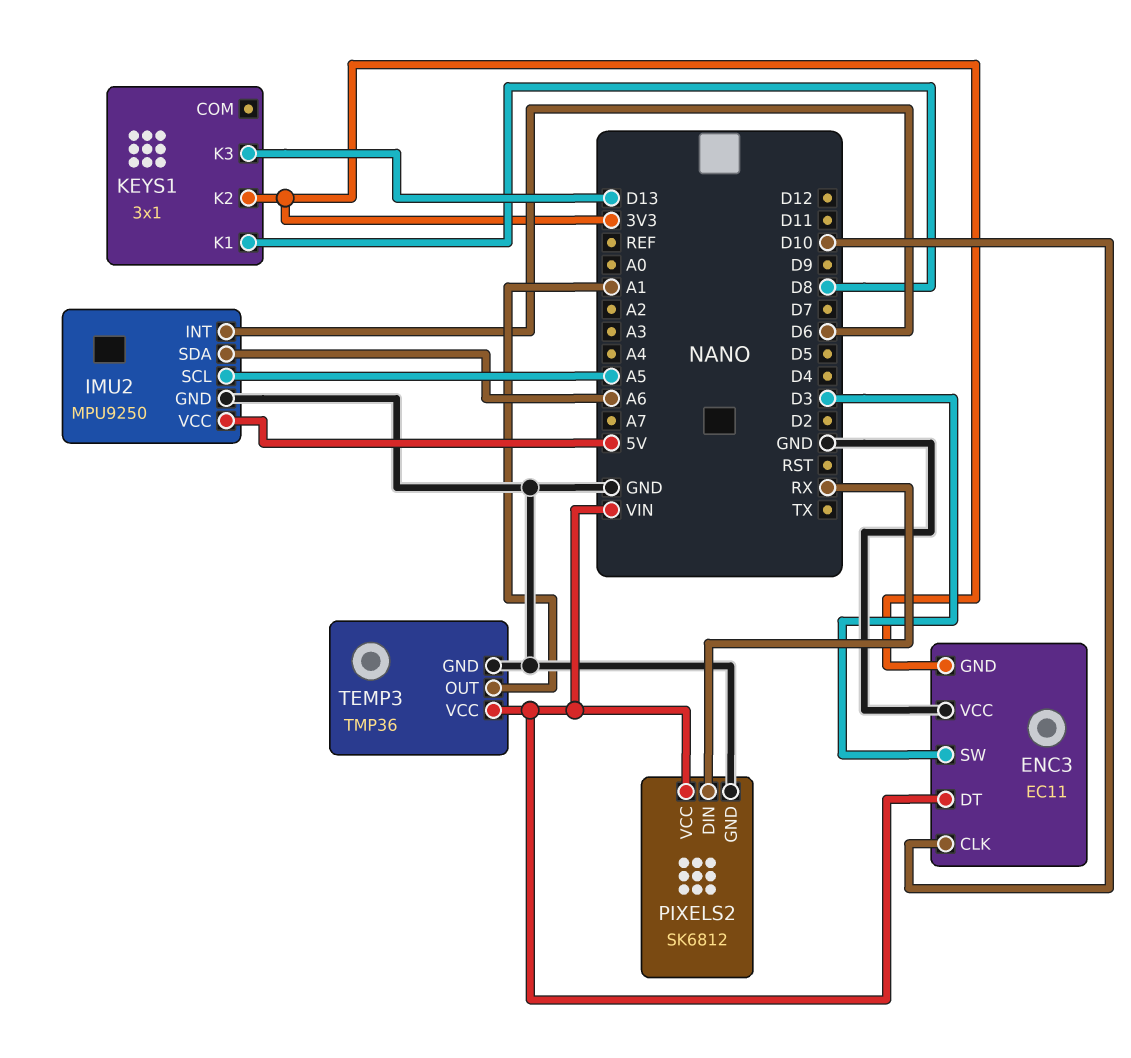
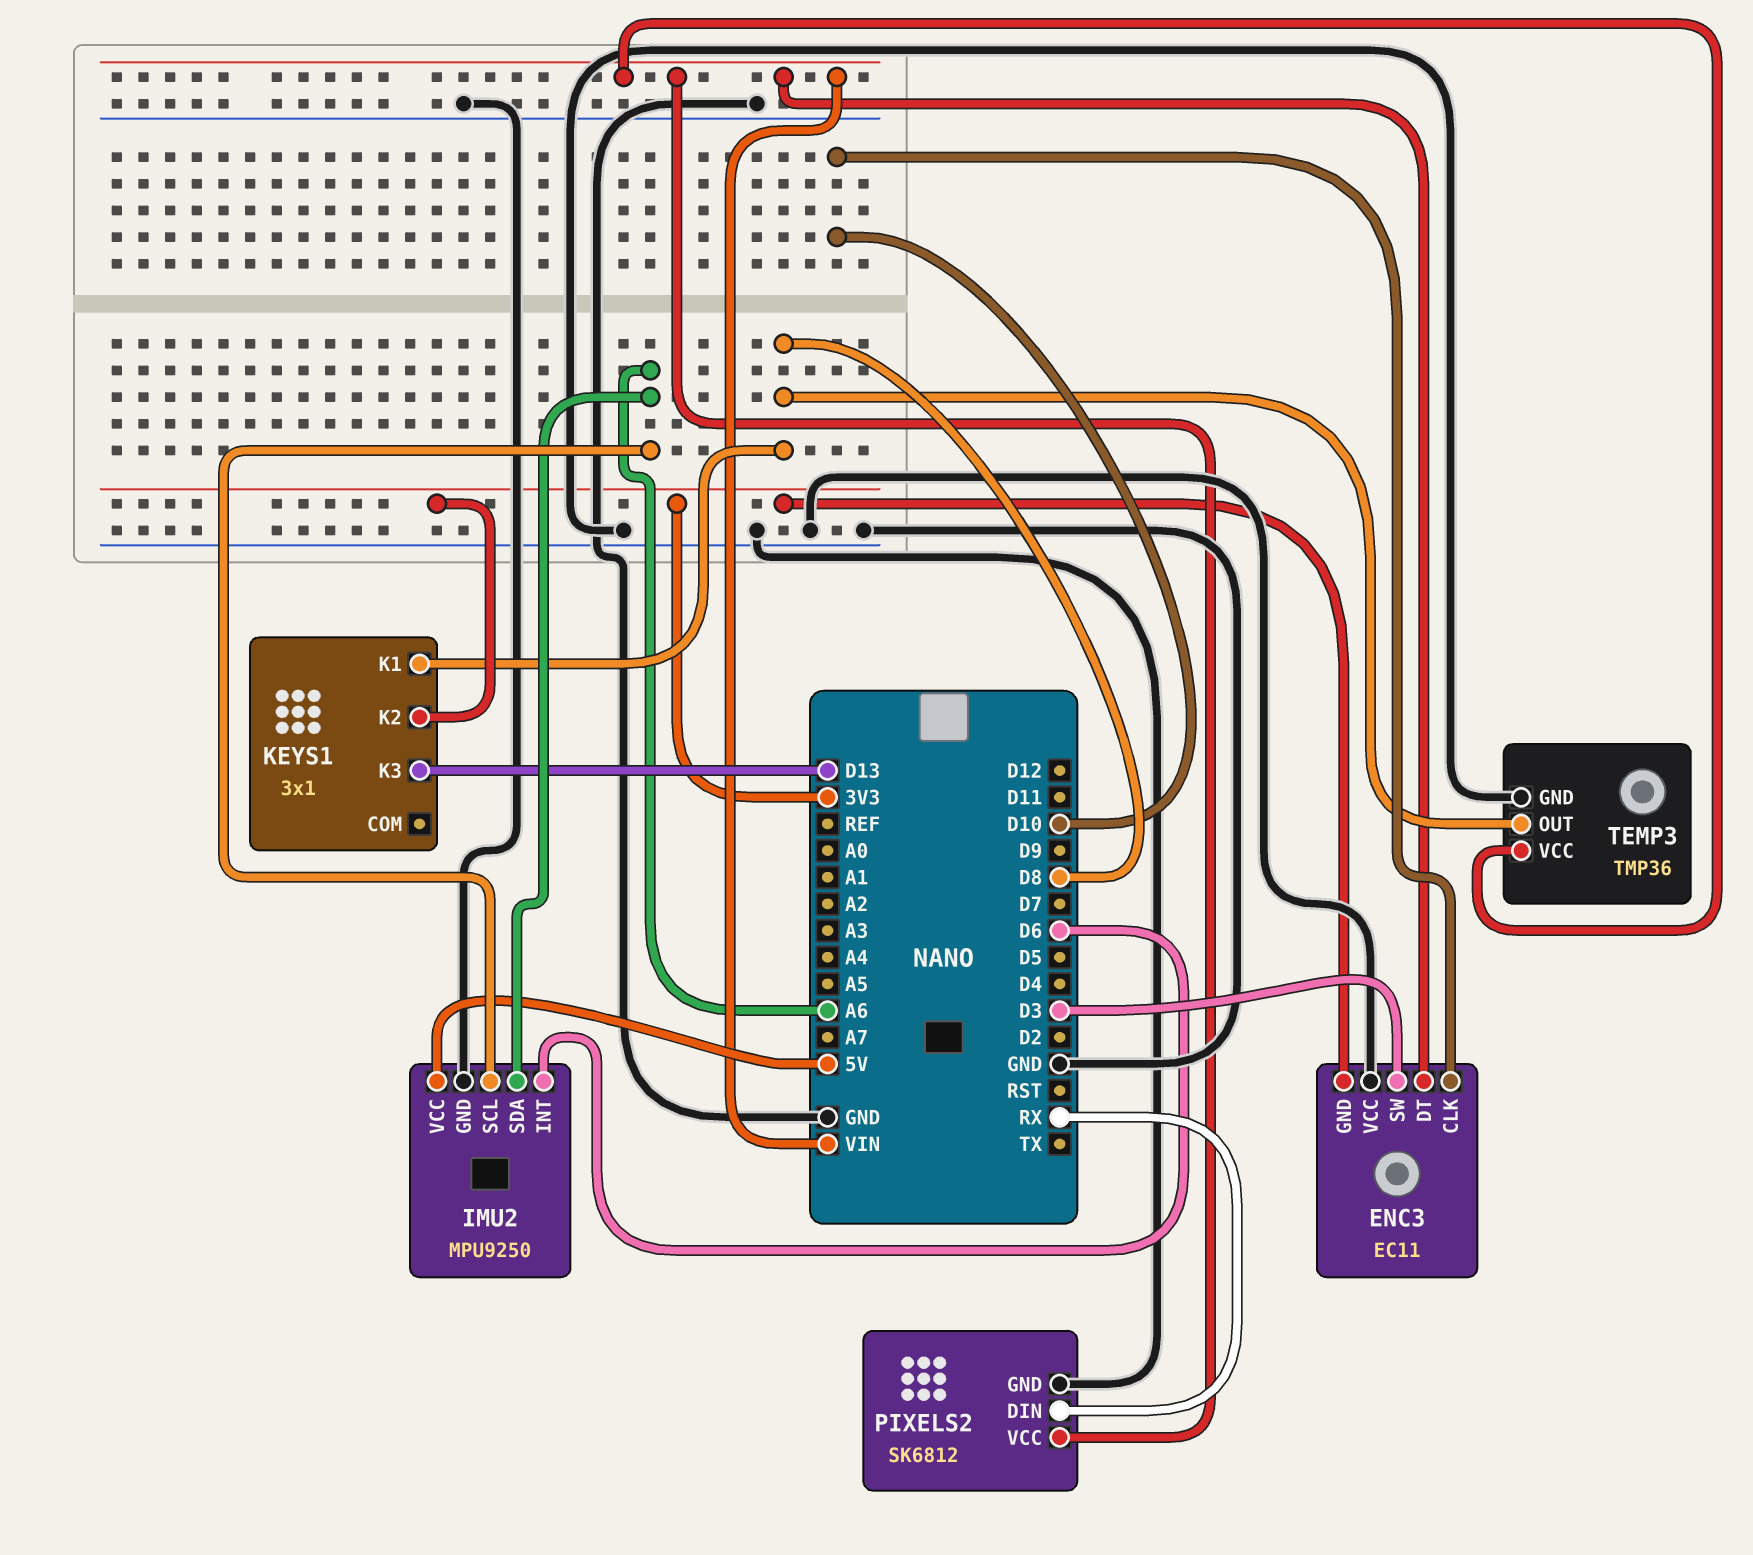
IMU2 pin SCL: A5 -> A6
TEMP3 pin OUT: A1 -> D8

